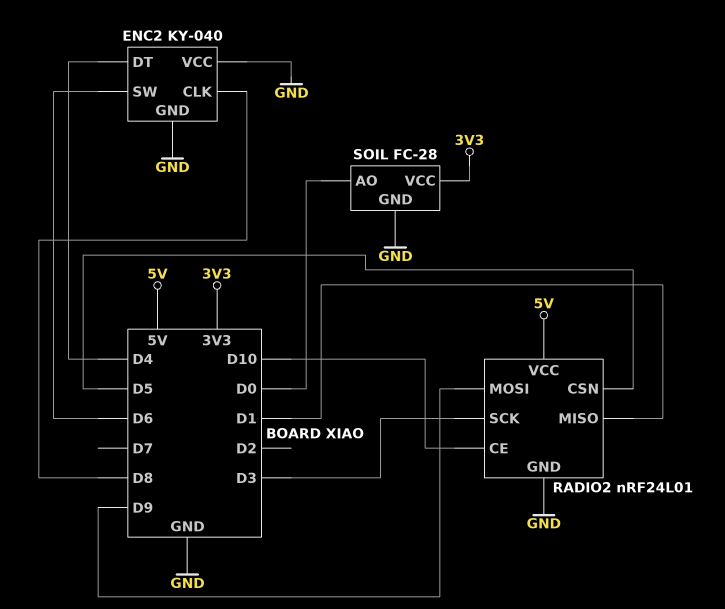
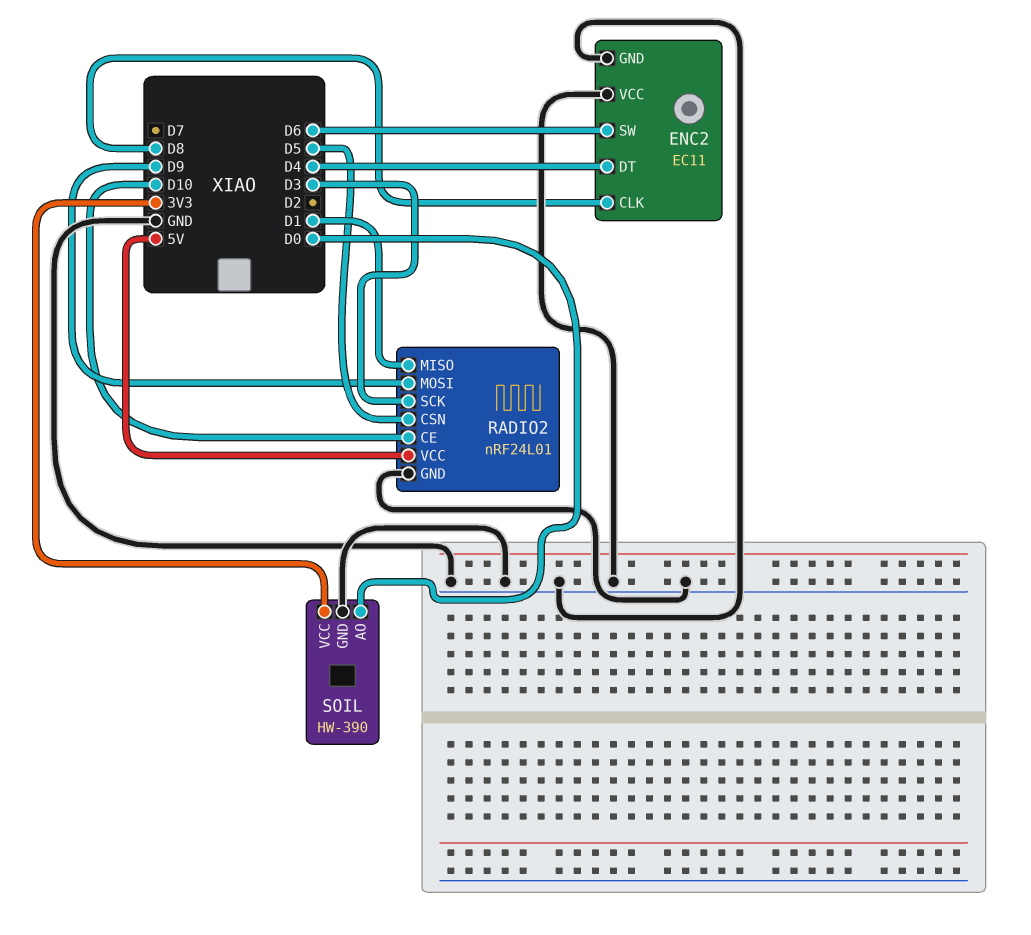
ENC2: KY-040 -> EC11
SOIL: FC-28 -> HW-390

